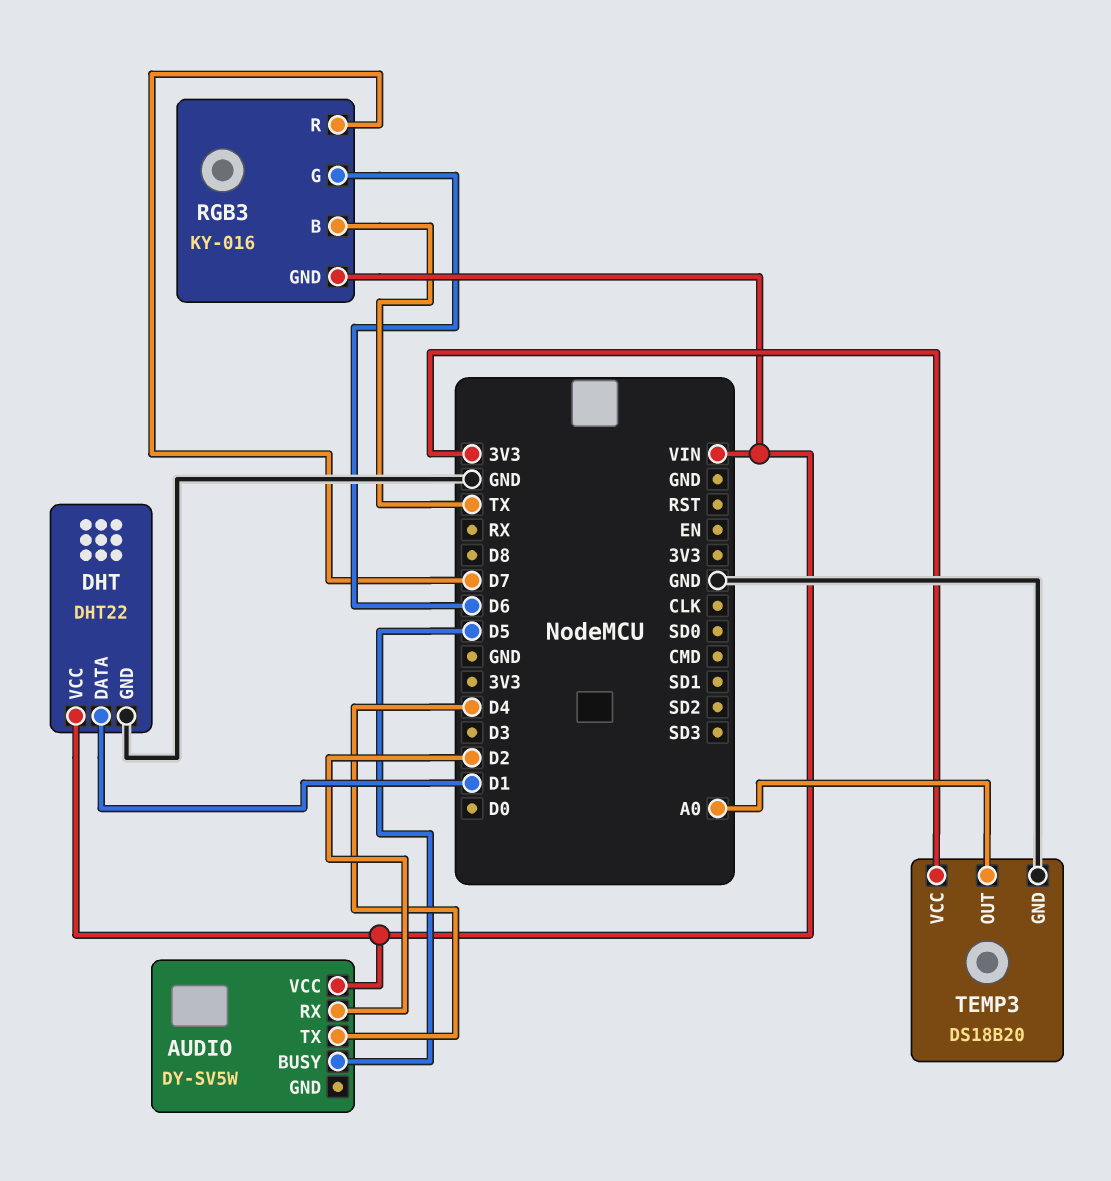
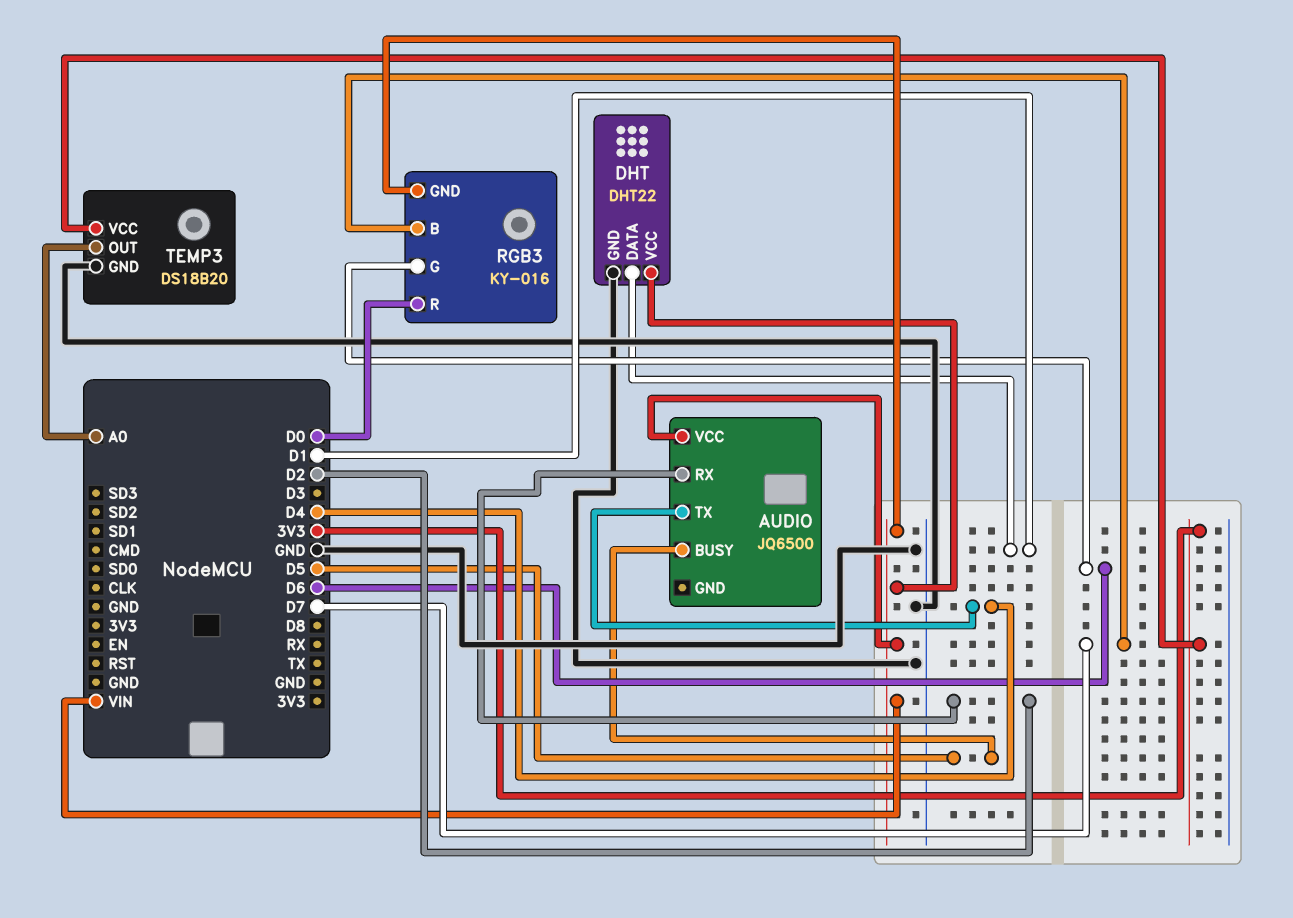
AUDIO: DY-SV5W -> JQ6500
RGB3 pin B: TX -> D7
RGB3 pin R: D7 -> D0

